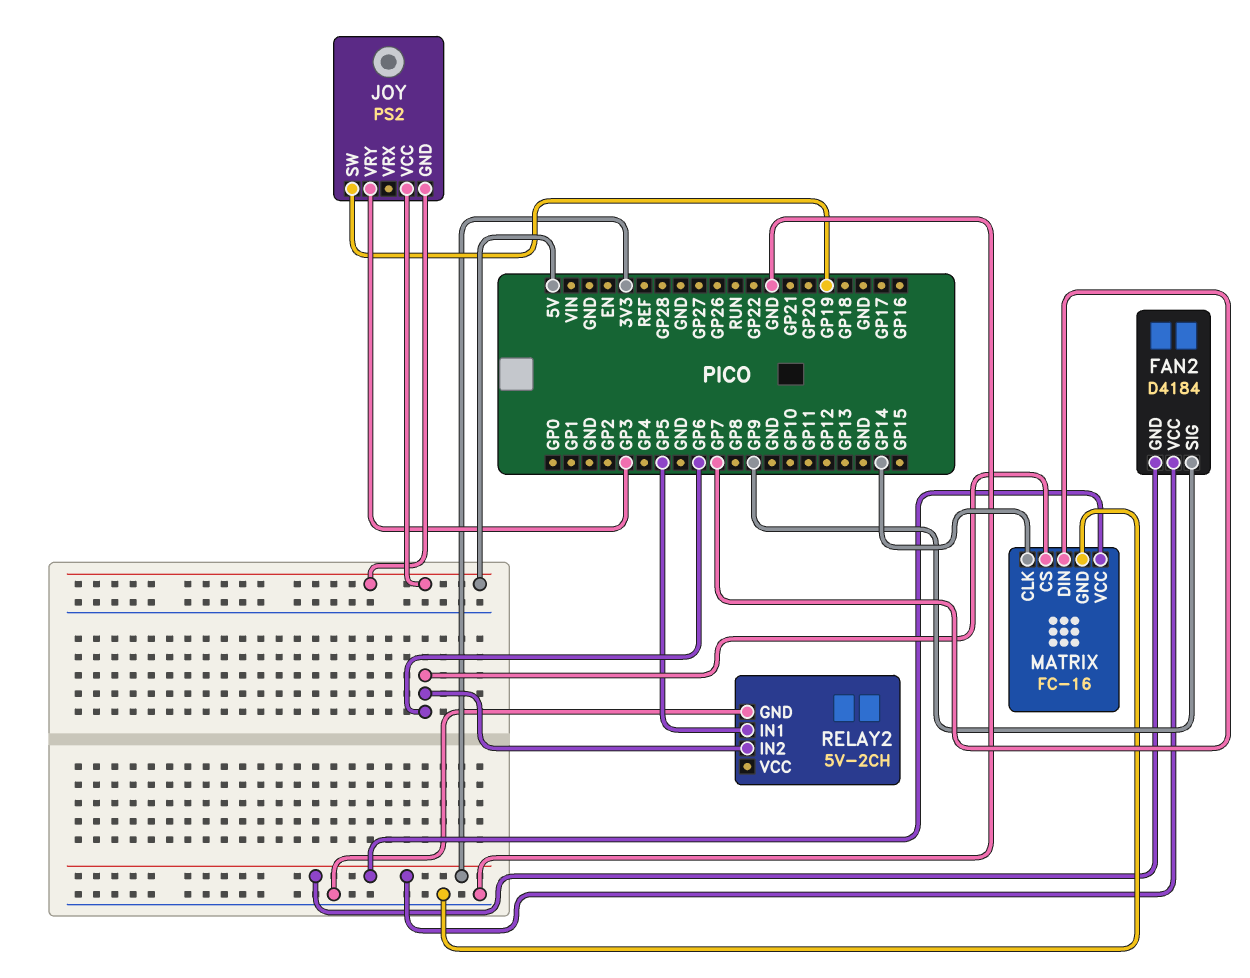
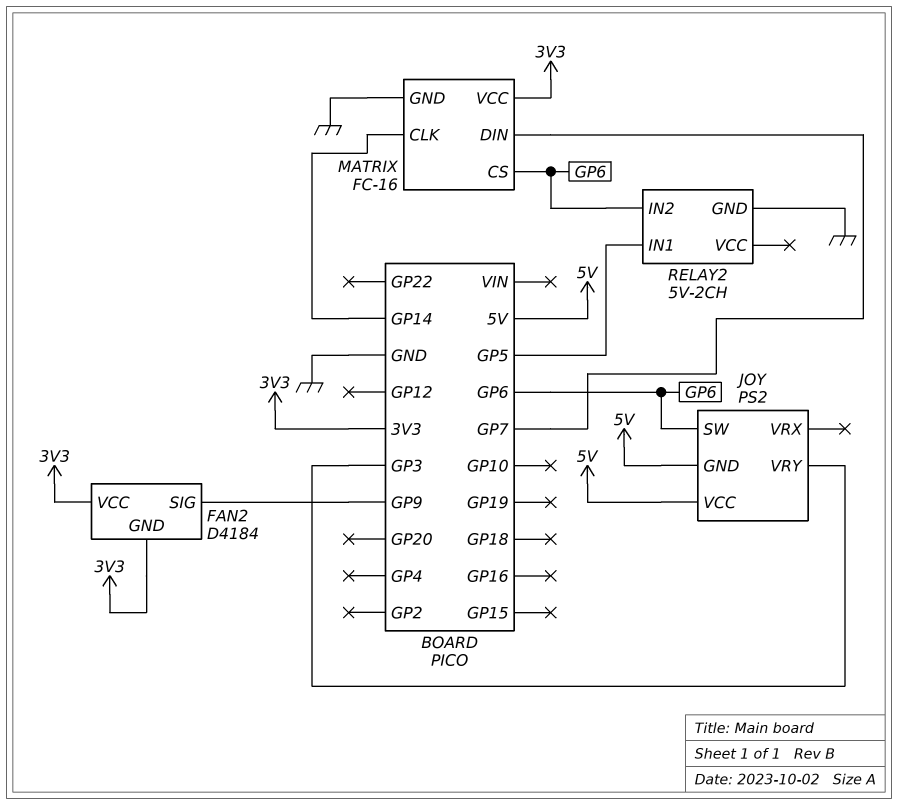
JOY pin SW: GP19 -> GP6

